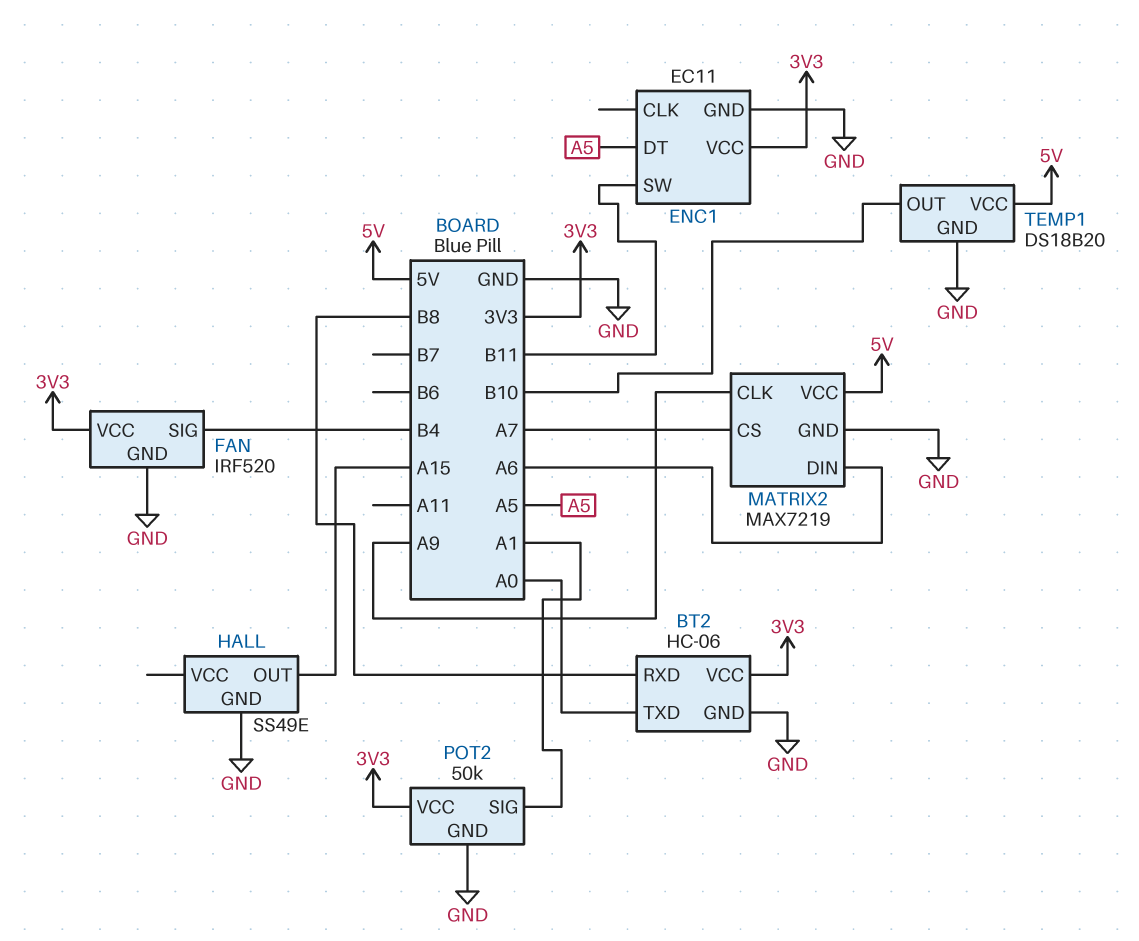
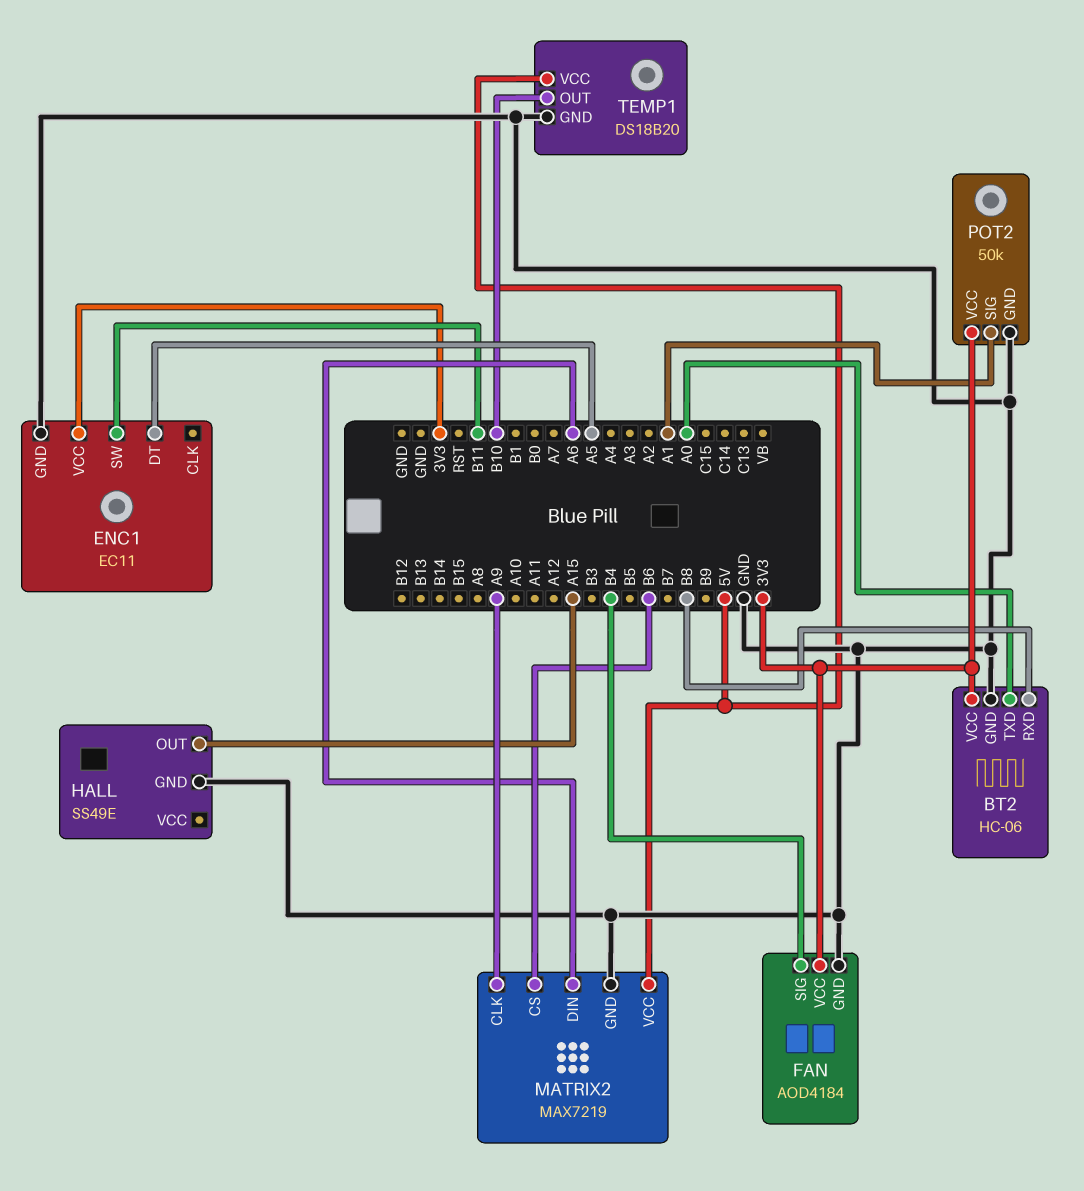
FAN: IRF520 -> AOD4184
MATRIX2 pin CS: A7 -> B6

